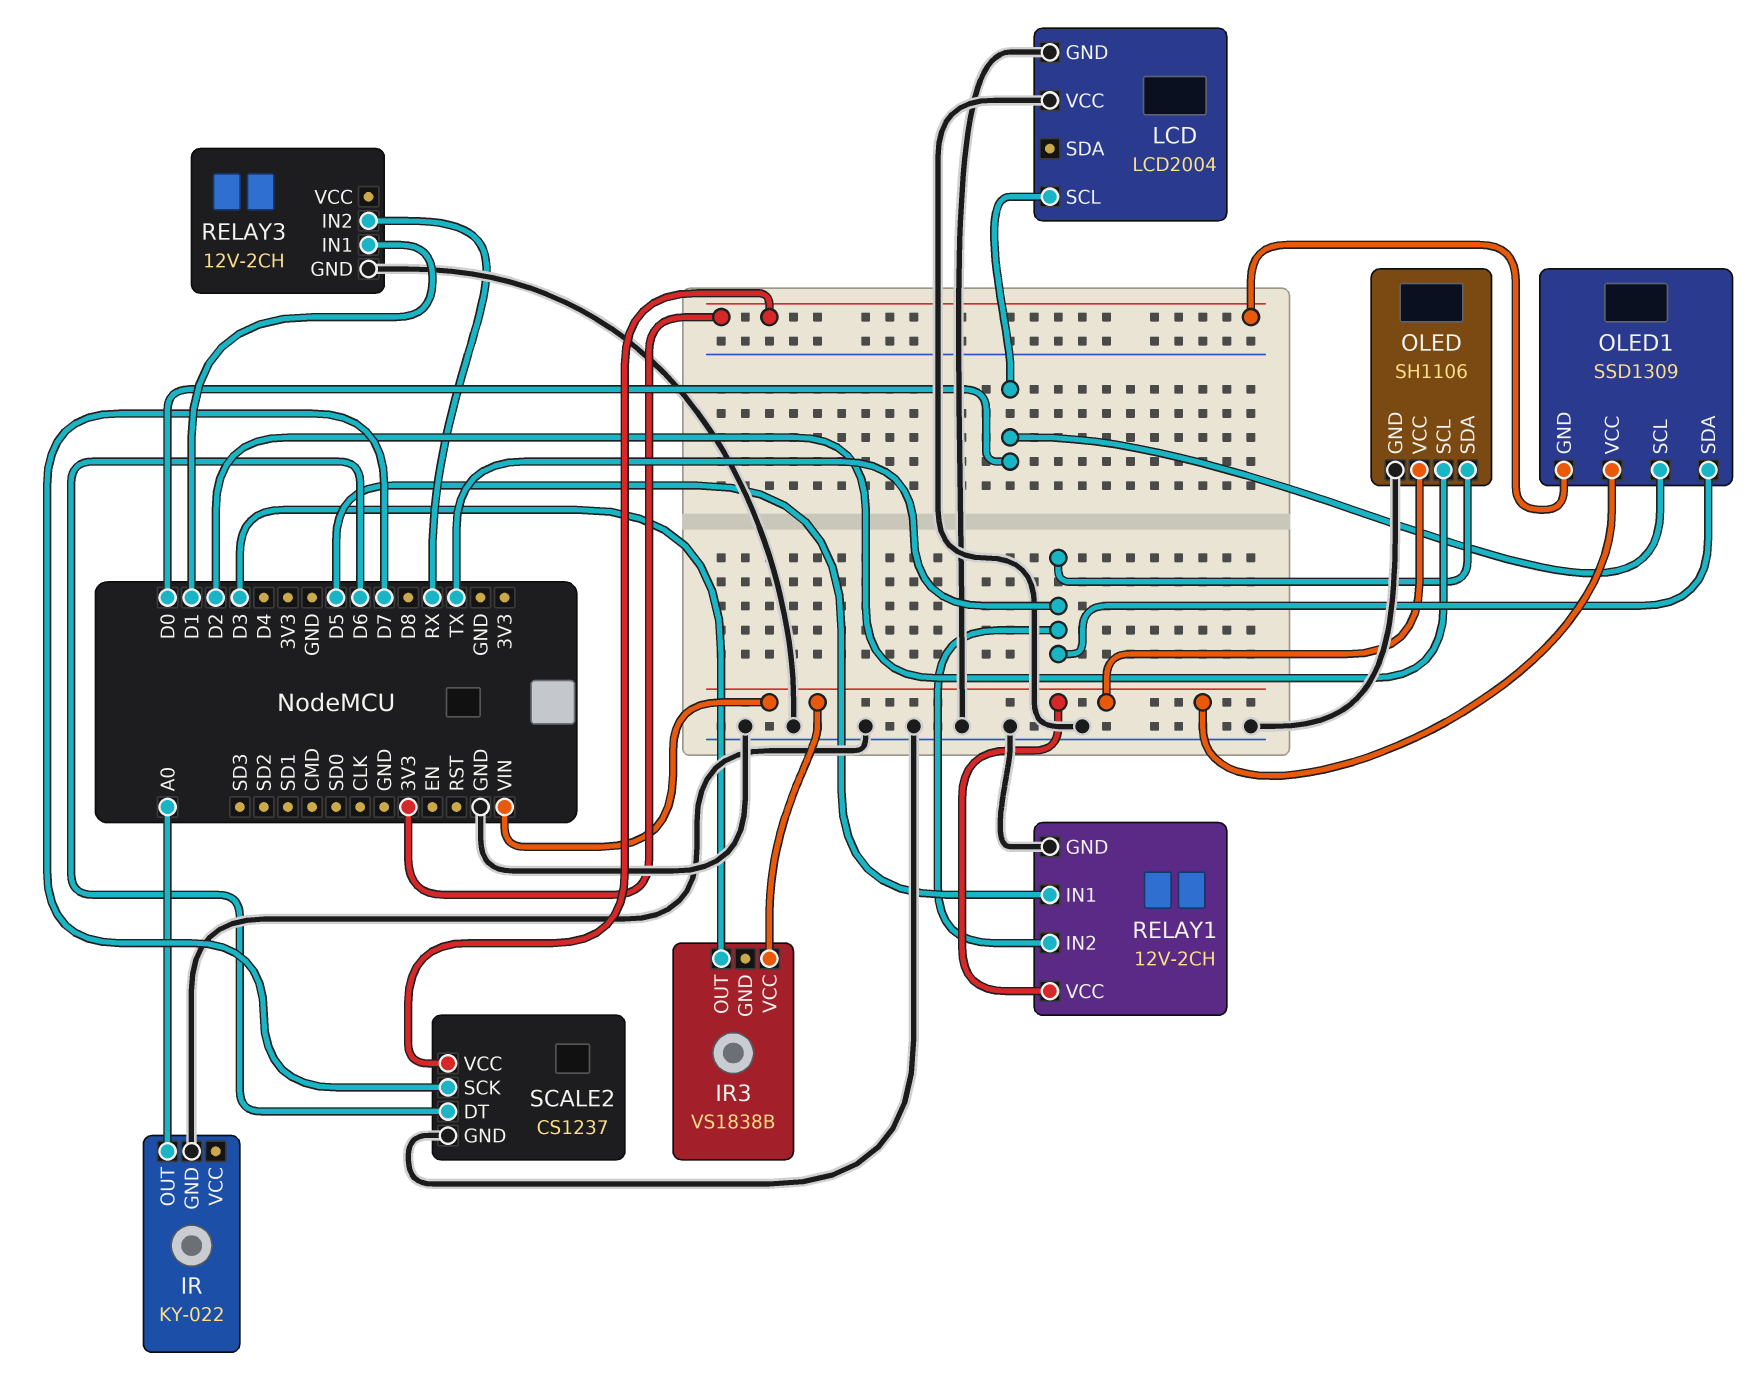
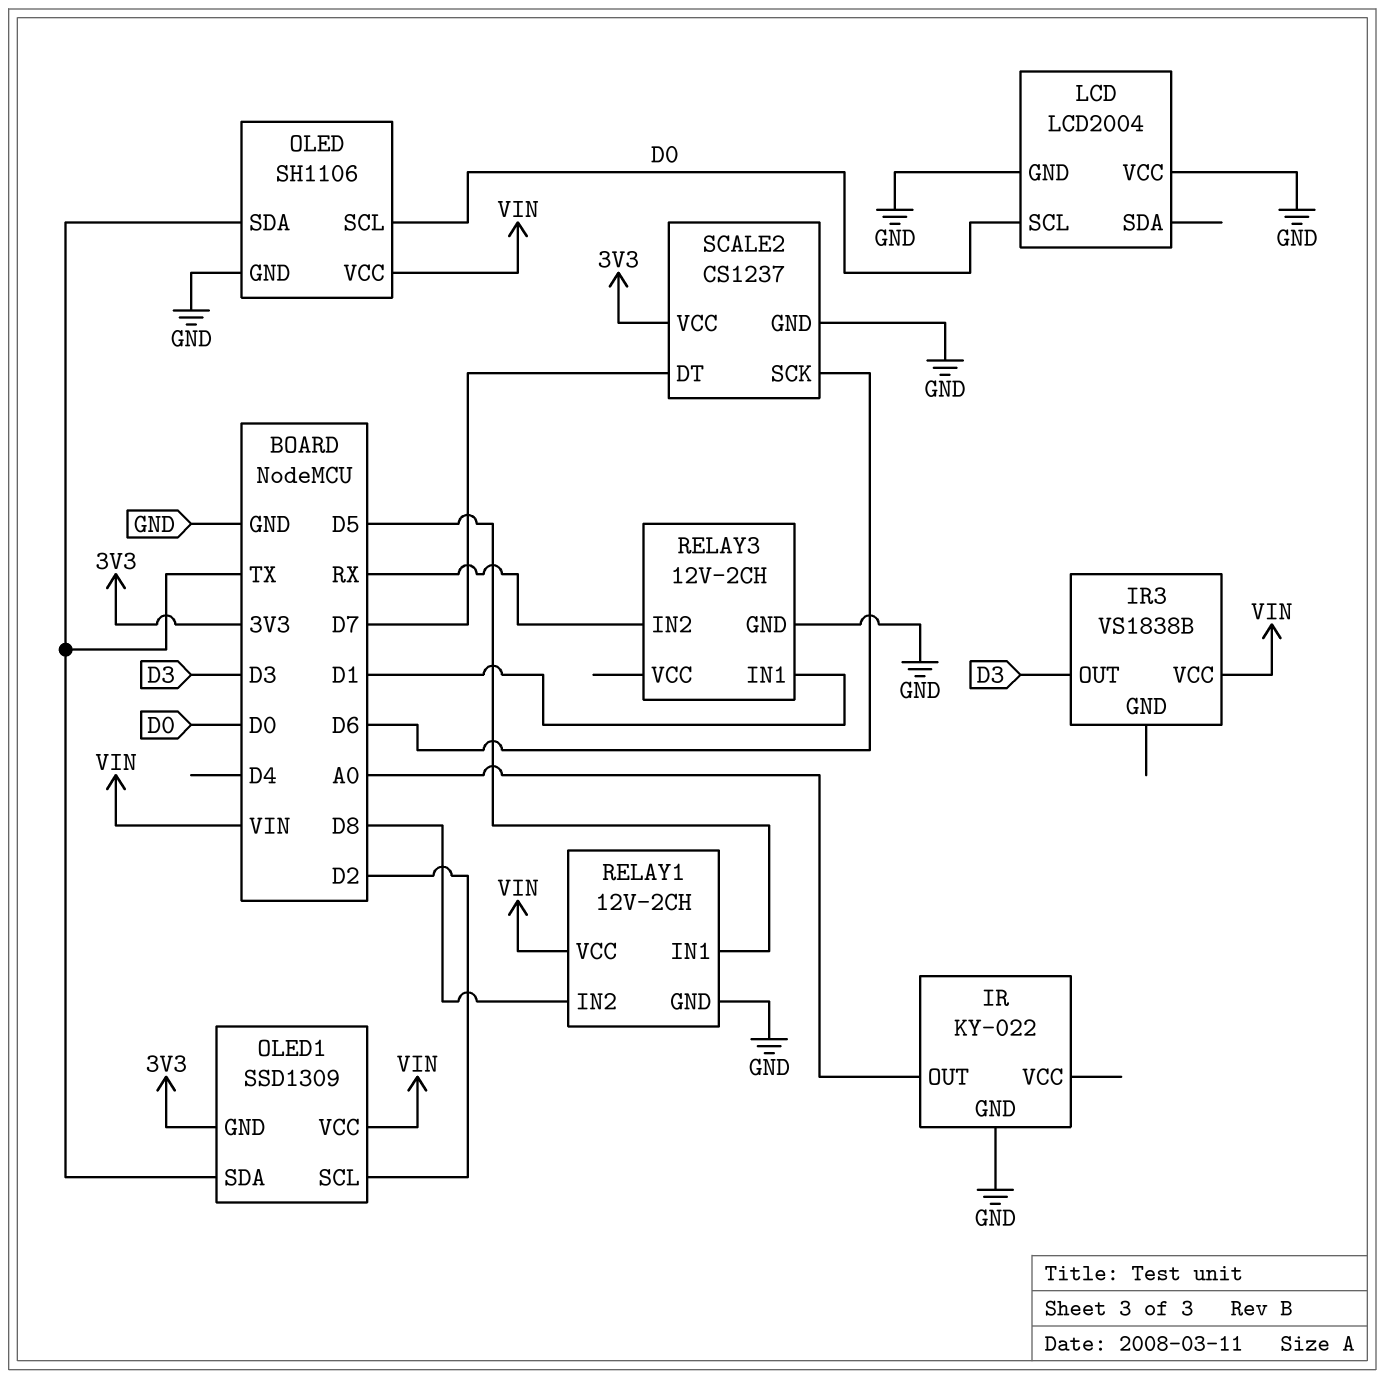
OLED pin SCL: D2 -> D0
OLED1 pin SCL: D0 -> D2
RELAY1 pin IN2: TX -> D8
SCALE2 pin DT: D6 -> D7
SCALE2 pin SCK: D7 -> D6

